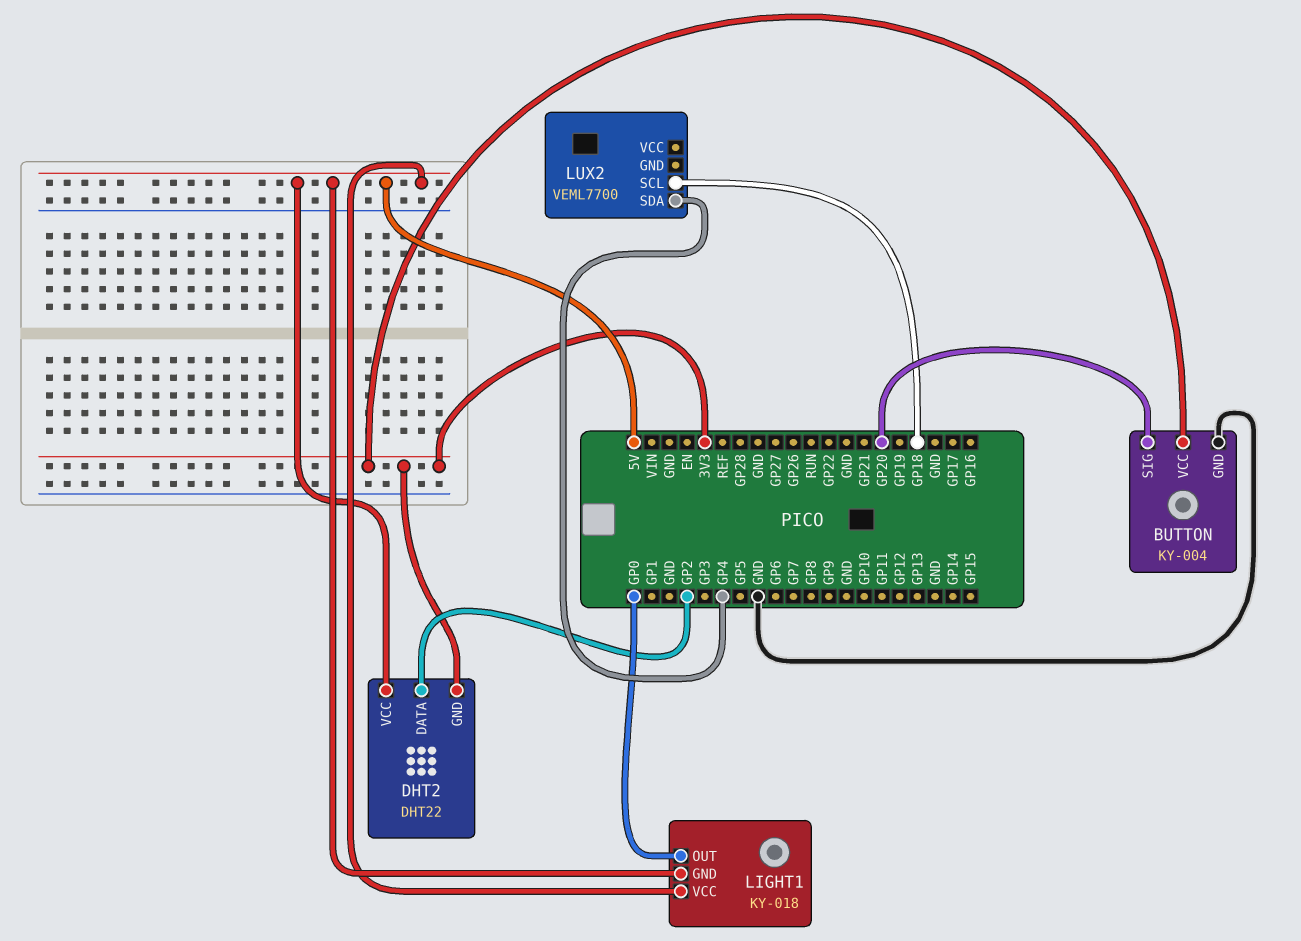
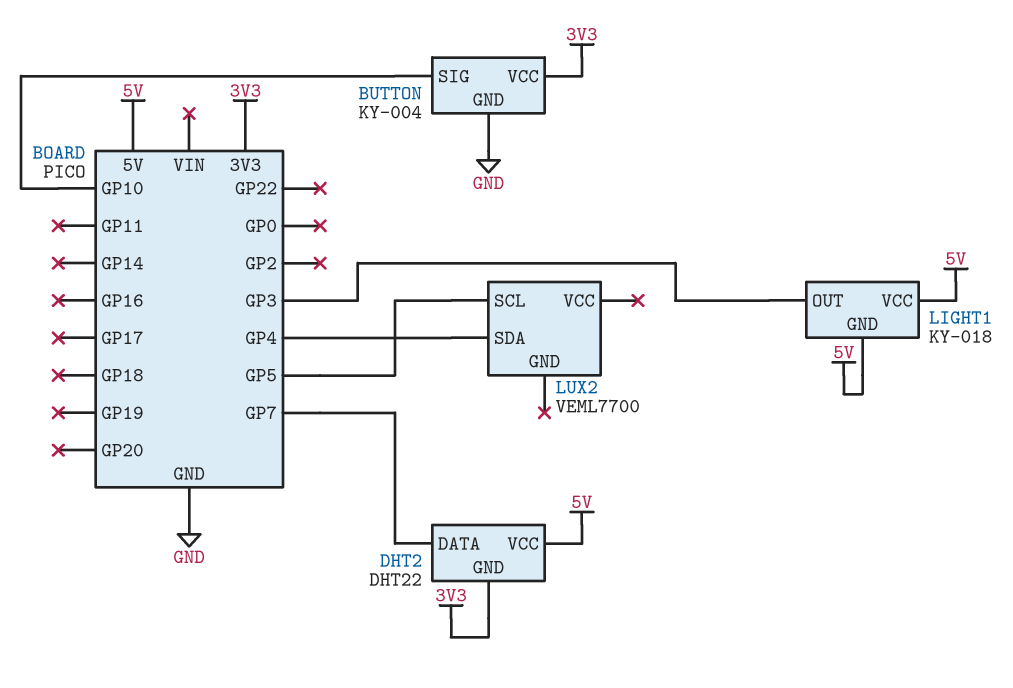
BUTTON pin SIG: GP20 -> GP10
DHT2 pin DATA: GP2 -> GP7
LIGHT1 pin OUT: GP0 -> GP3
LUX2 pin SCL: GP18 -> GP5

